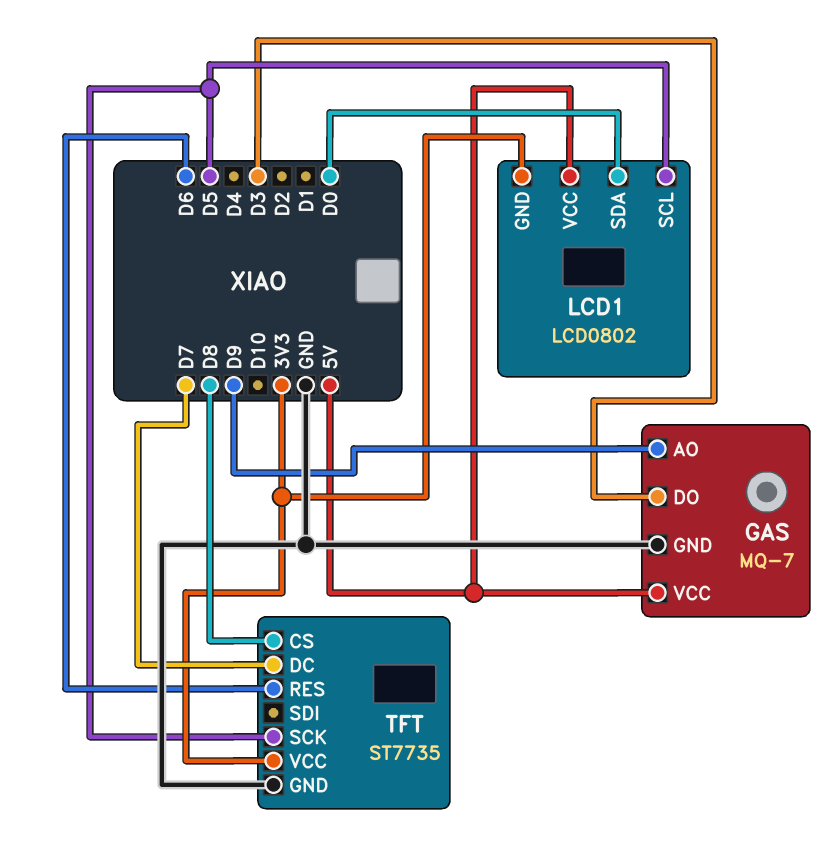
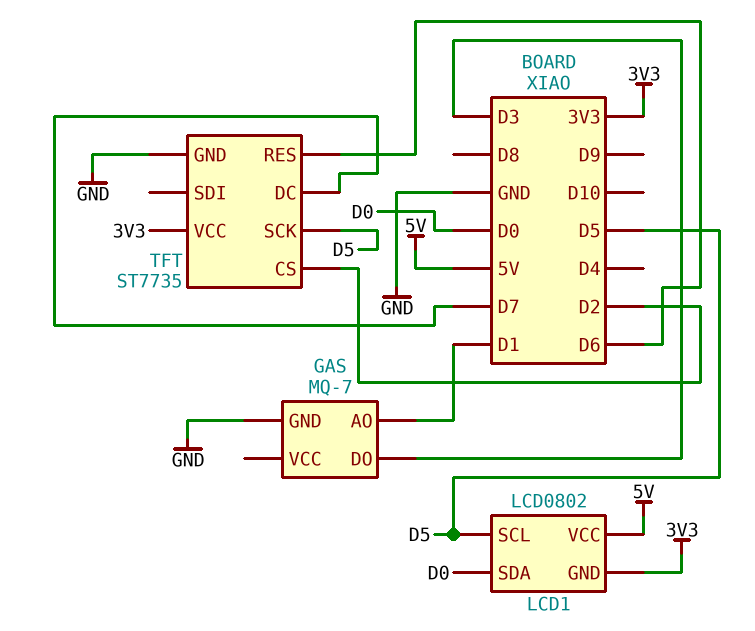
GAS pin AO: D9 -> D1
GAS pin VCC: 5V -> none
TFT pin CS: D8 -> D2

